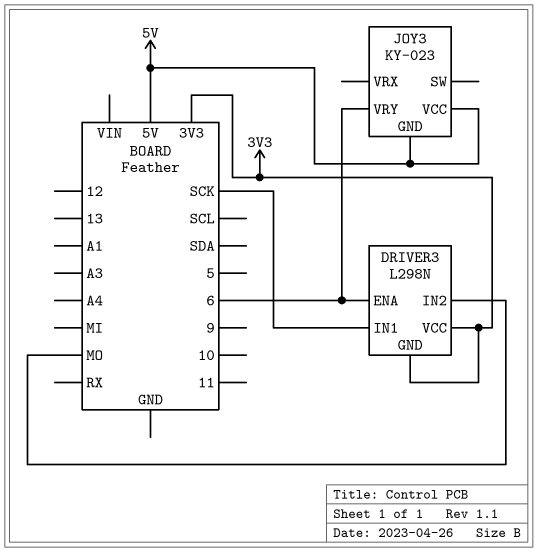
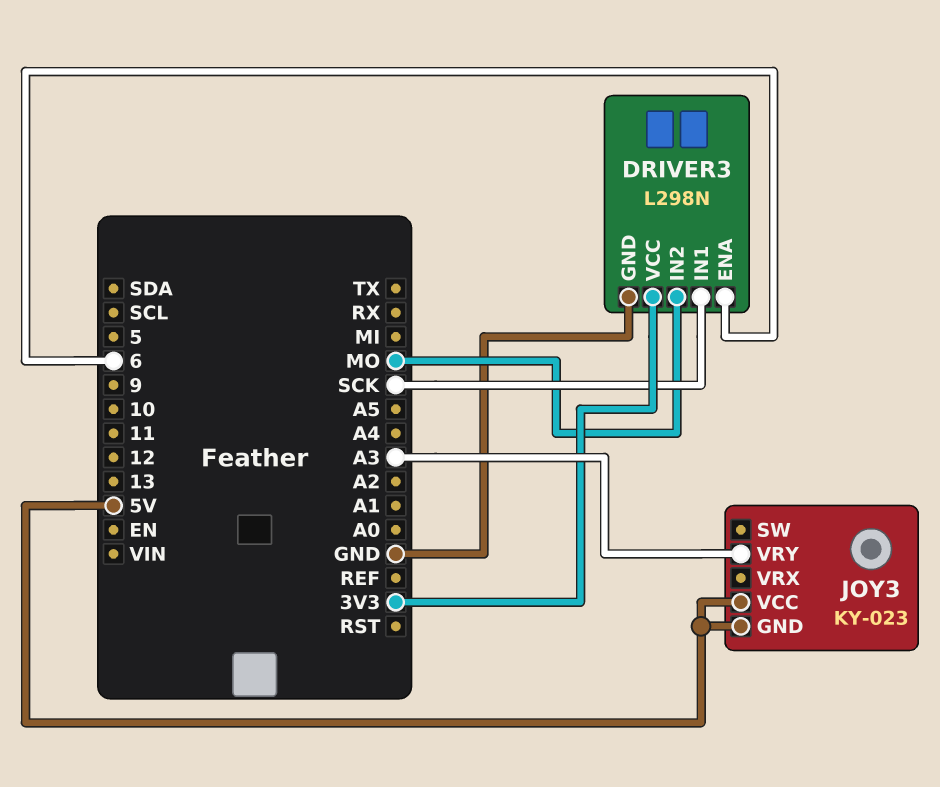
DRIVER3 pin GND: 3V3 -> GND
JOY3 pin VRY: 6 -> A3

